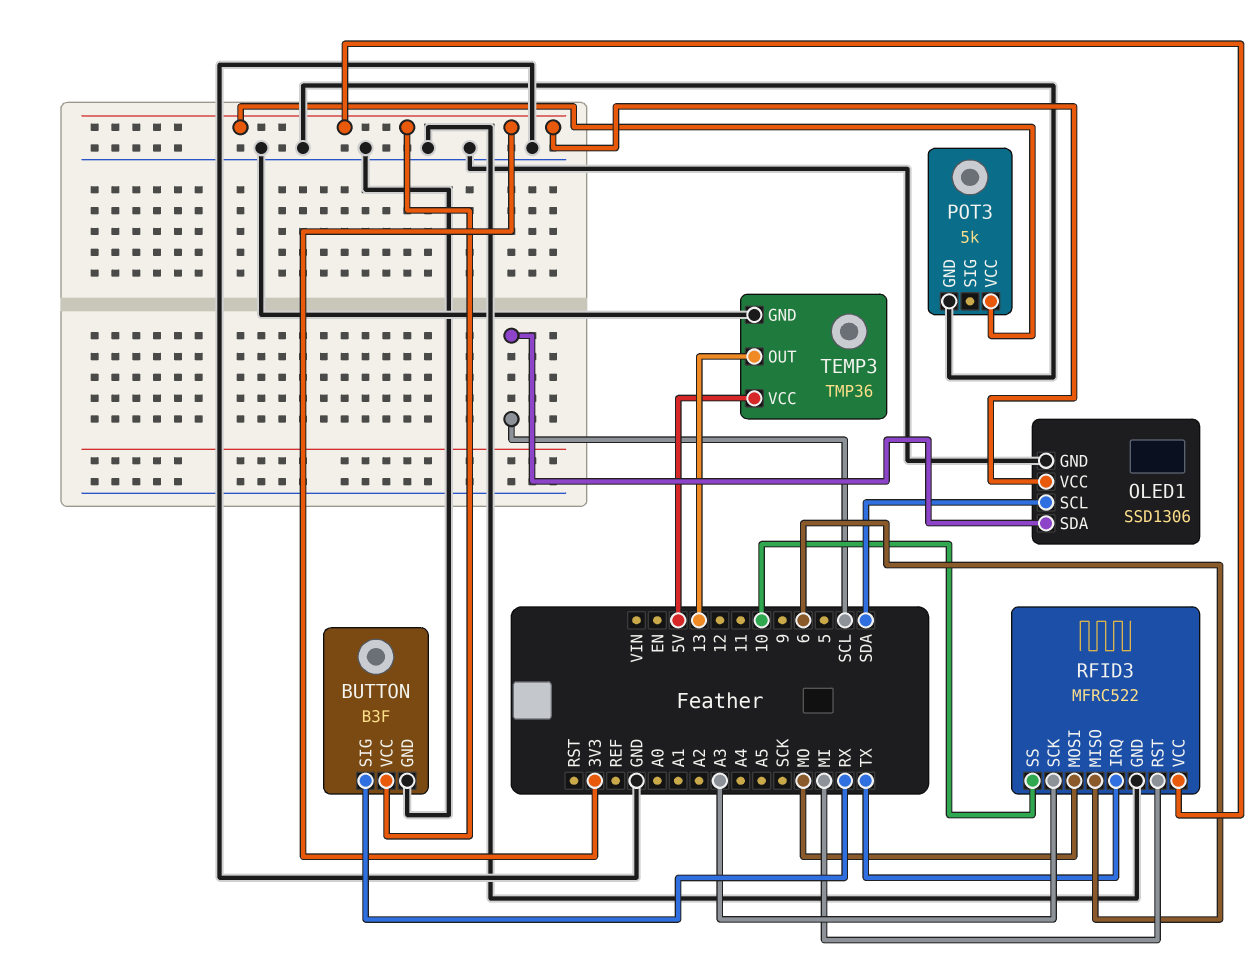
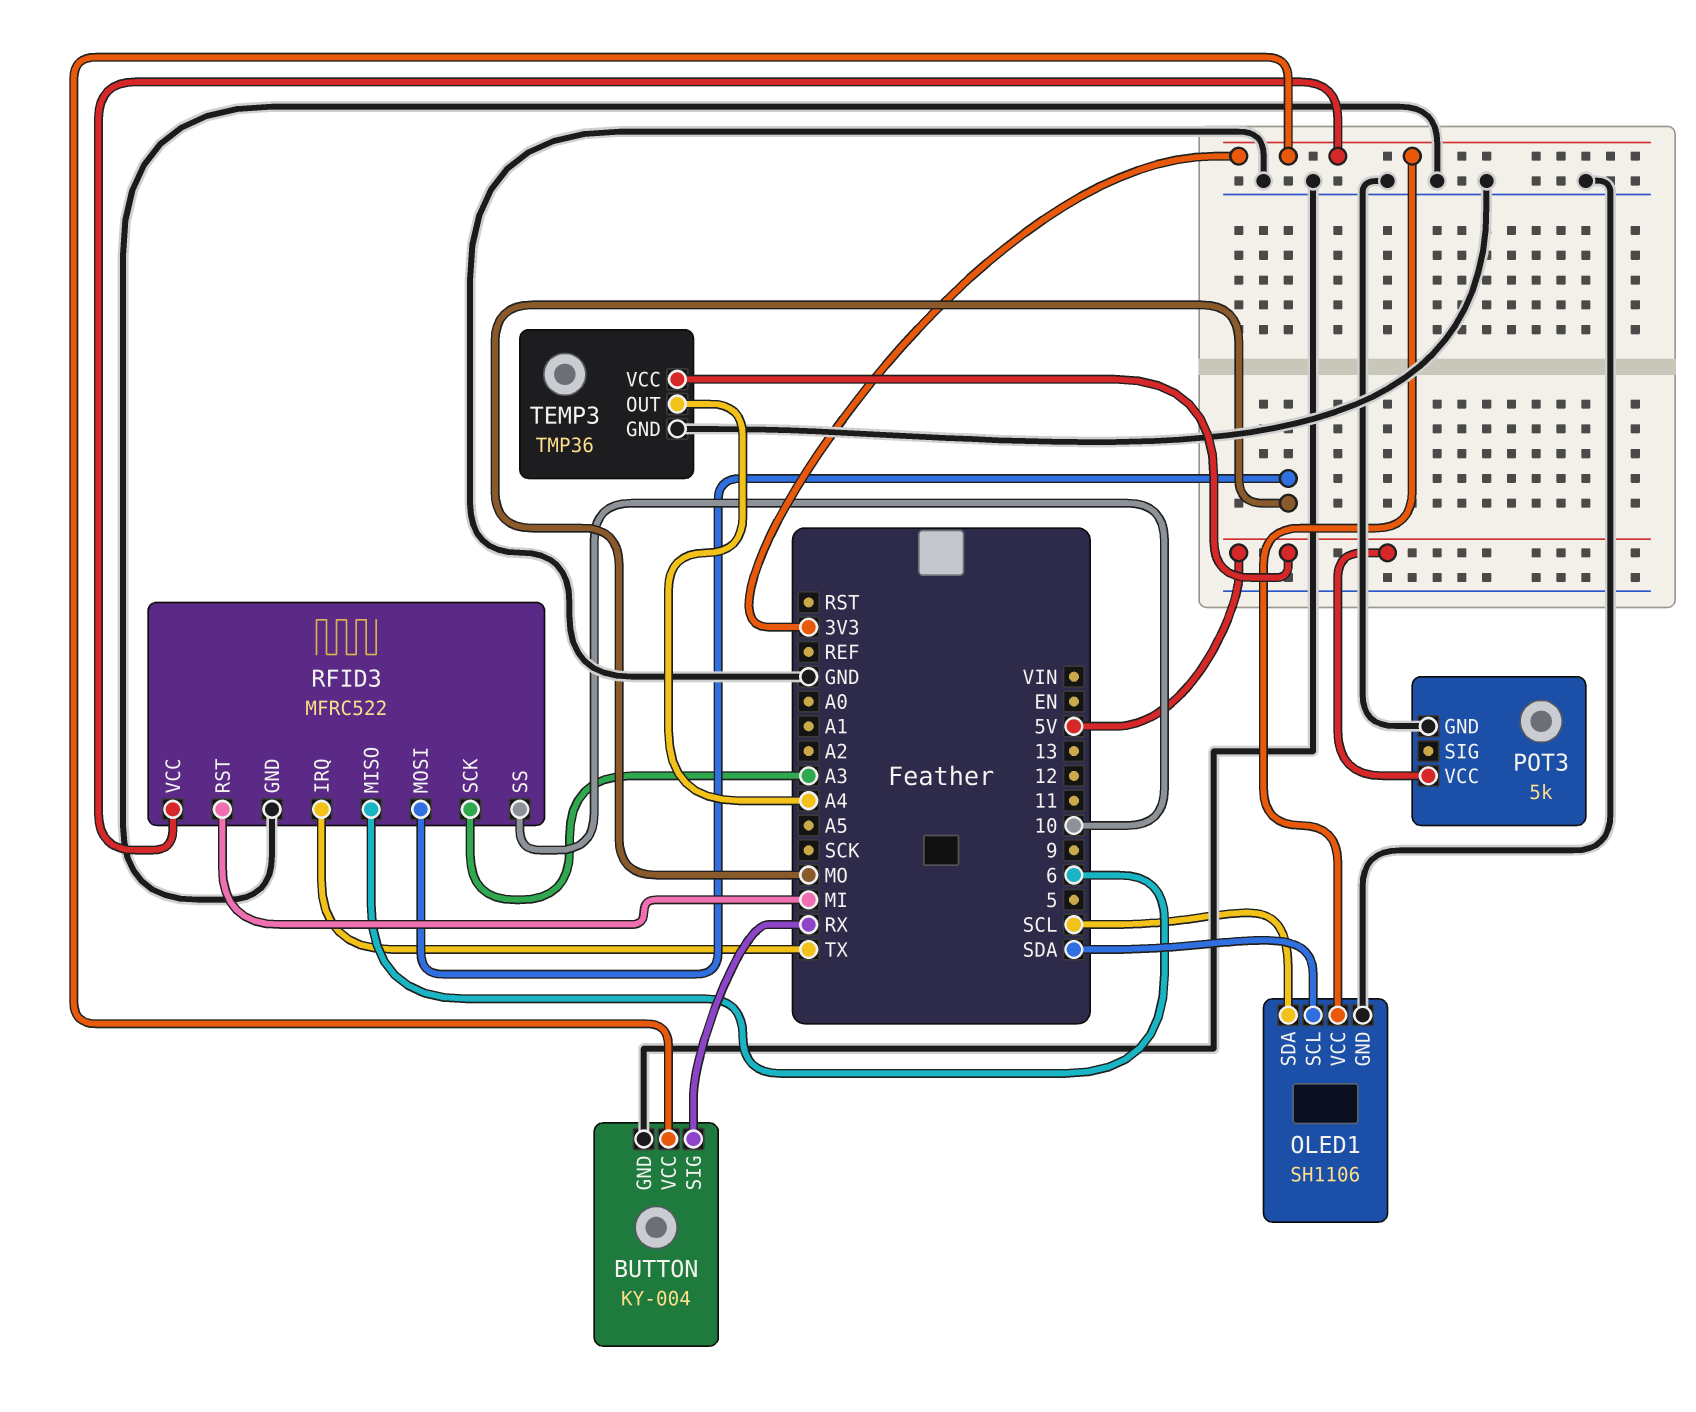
BUTTON: B3F -> KY-004
OLED1: SSD1306 -> SH1106
POT3 pin VCC: 3V3 -> 5V
TEMP3 pin OUT: 13 -> A4

